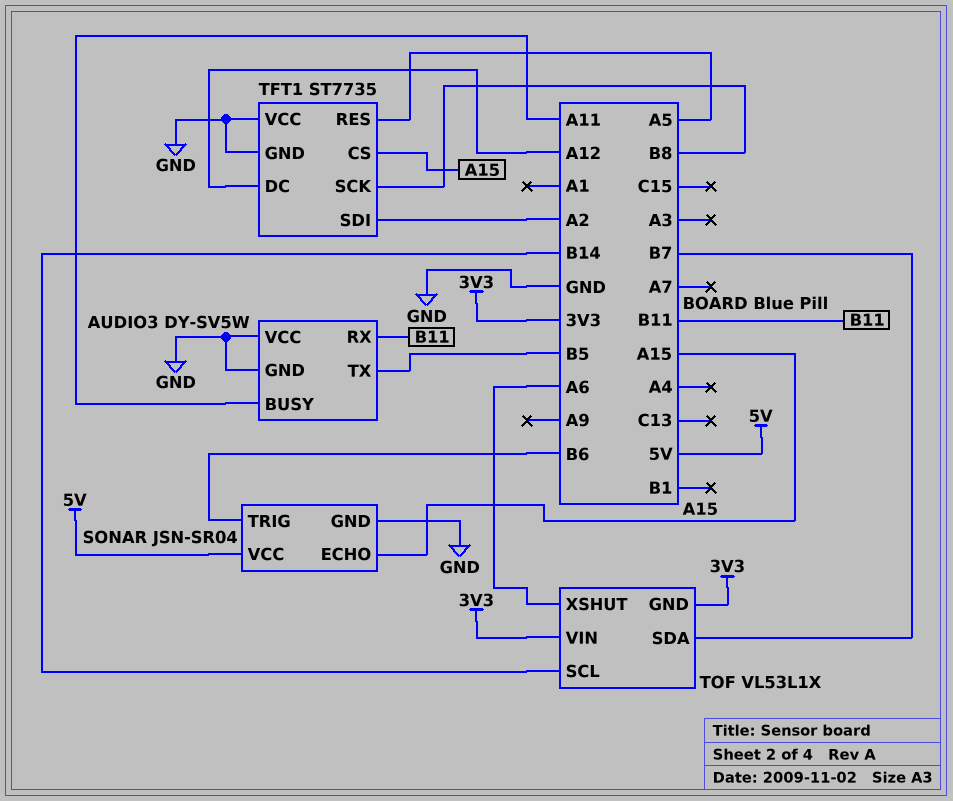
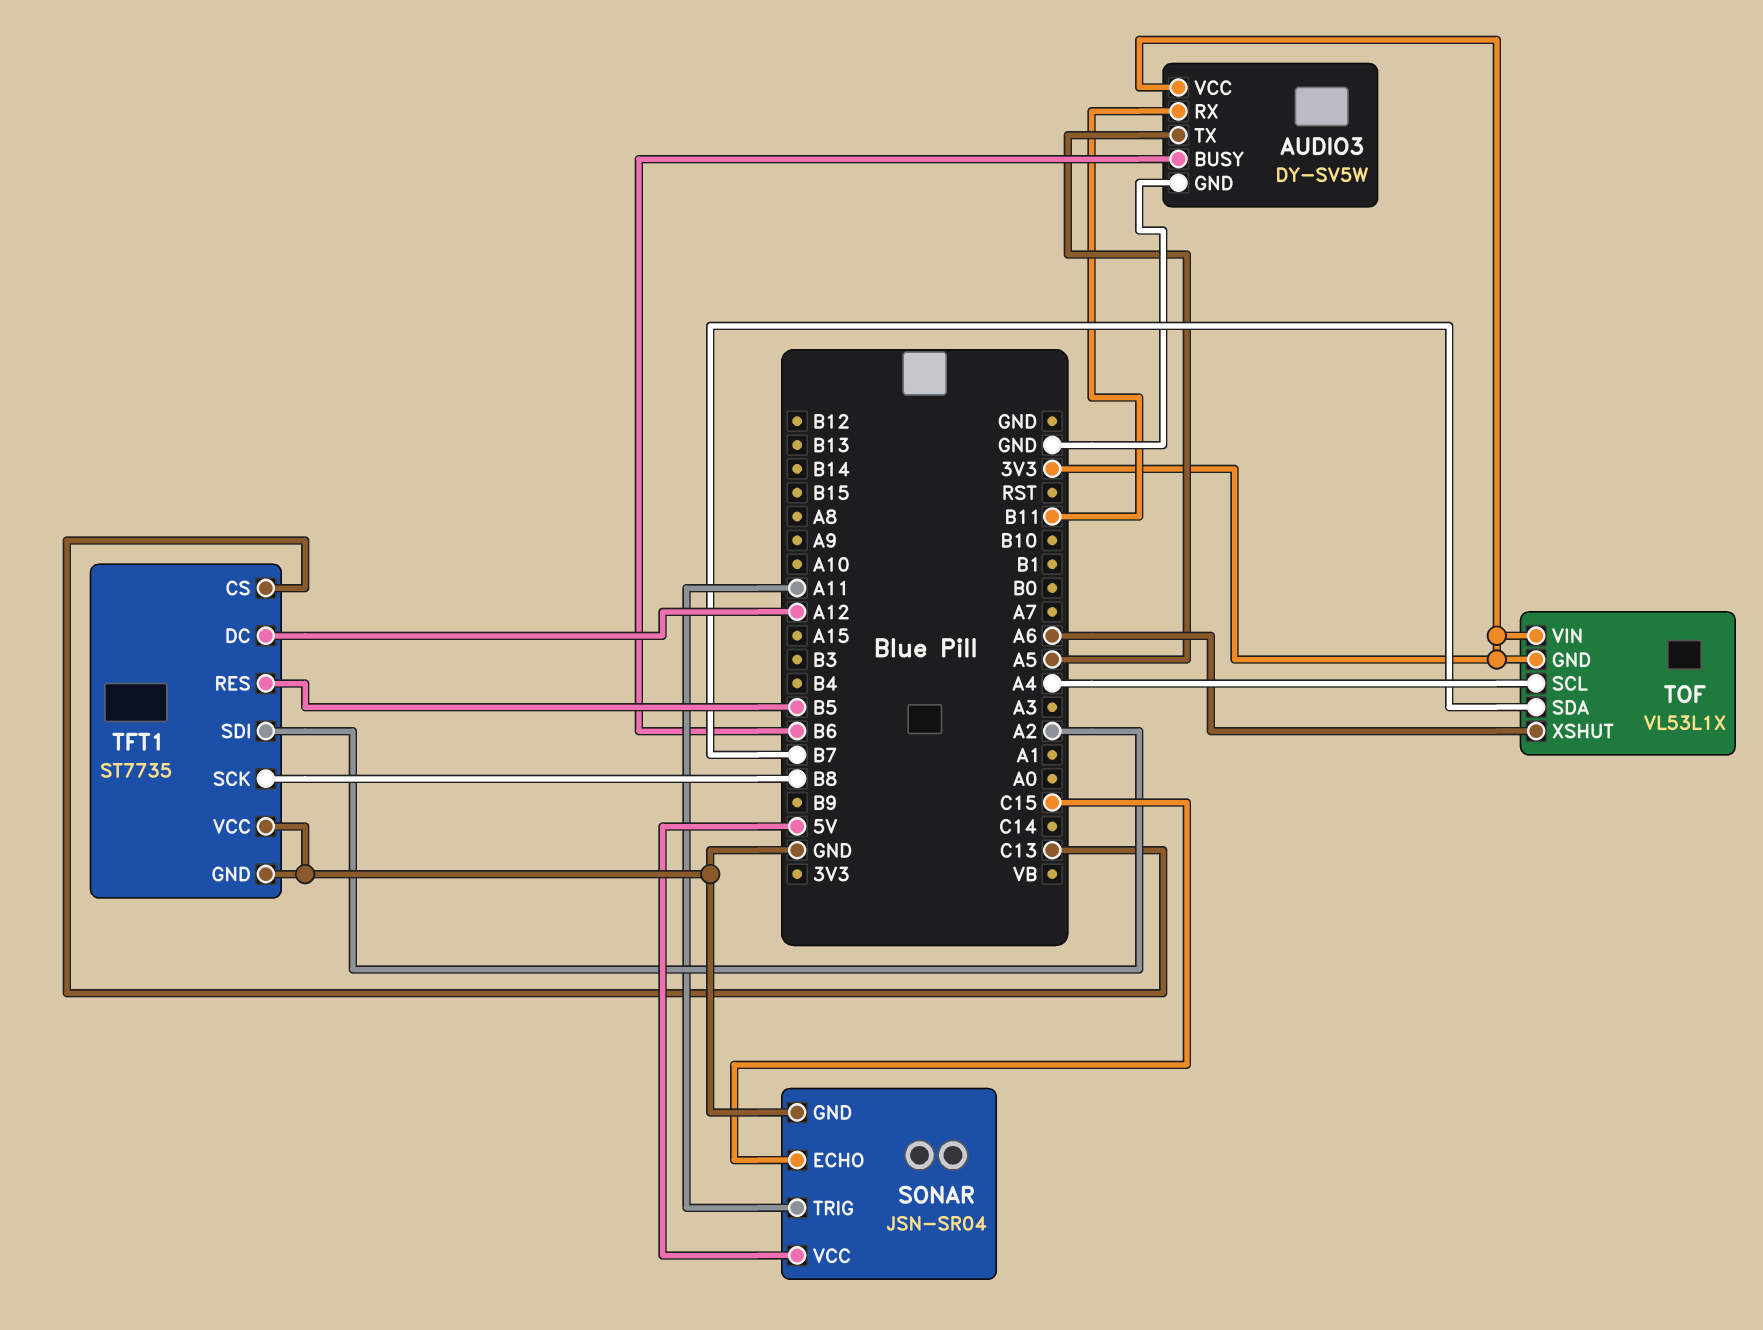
AUDIO3 pin BUSY: A11 -> B6
AUDIO3 pin TX: B5 -> A5
AUDIO3 pin VCC: GND -> 3V3
SONAR pin ECHO: A15 -> C15
SONAR pin TRIG: B6 -> A11
TFT1 pin CS: A15 -> C13
TFT1 pin RES: A5 -> B5
TOF pin SCL: B14 -> A4

